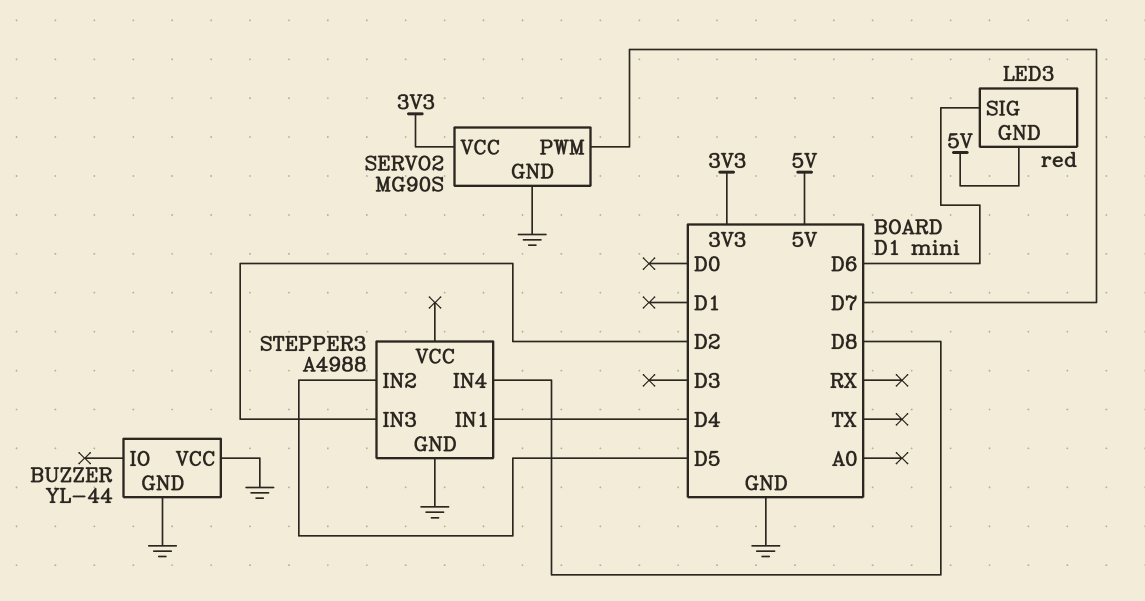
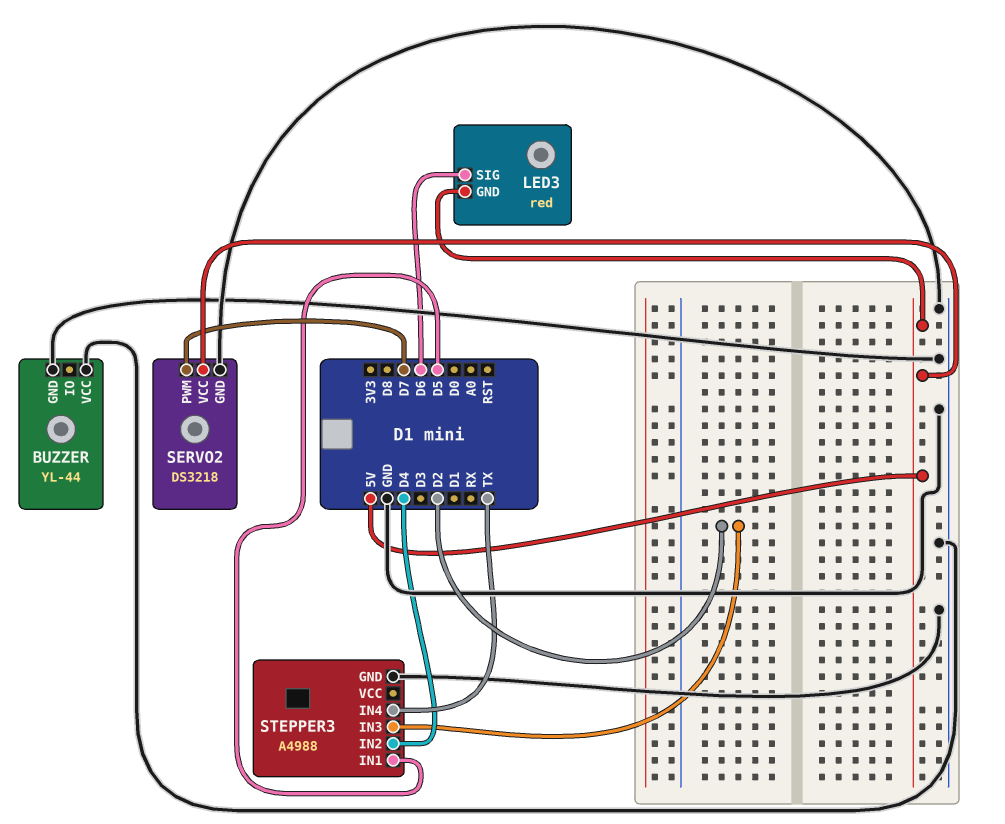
SERVO2: MG90S -> DS3218
SERVO2 pin VCC: 3V3 -> 5V
STEPPER3 pin IN1: D4 -> D5
STEPPER3 pin IN2: D5 -> D4
STEPPER3 pin IN4: D8 -> TX

